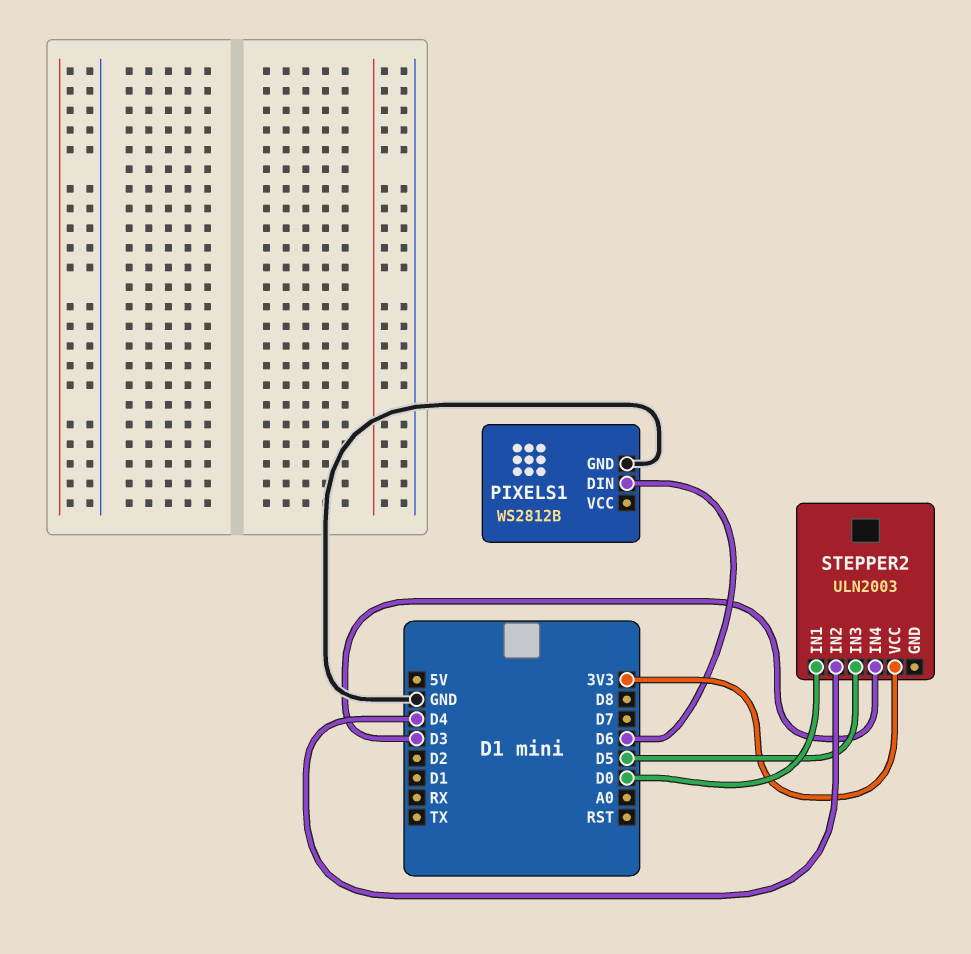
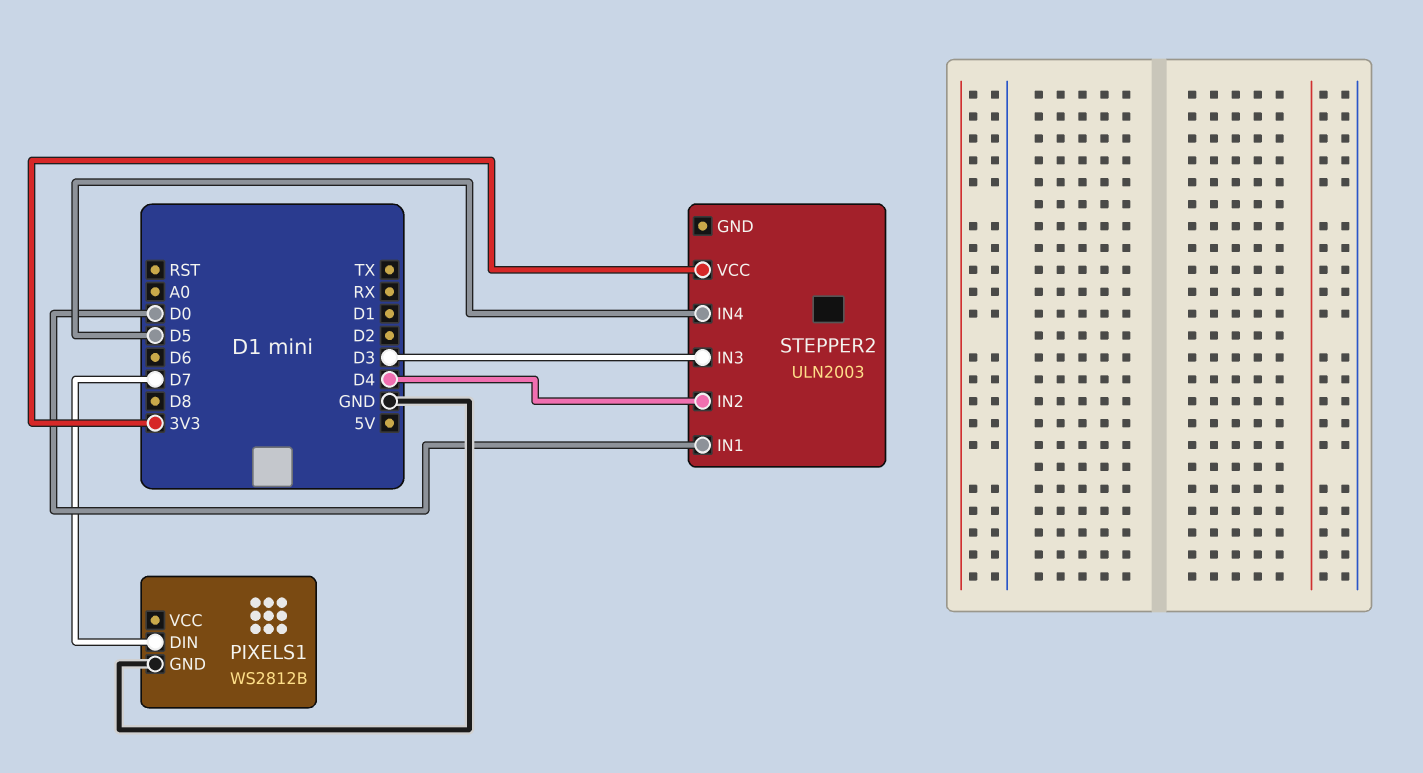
PIXELS1 pin DIN: D6 -> D7
STEPPER2 pin IN3: D5 -> D3
STEPPER2 pin IN4: D3 -> D5

